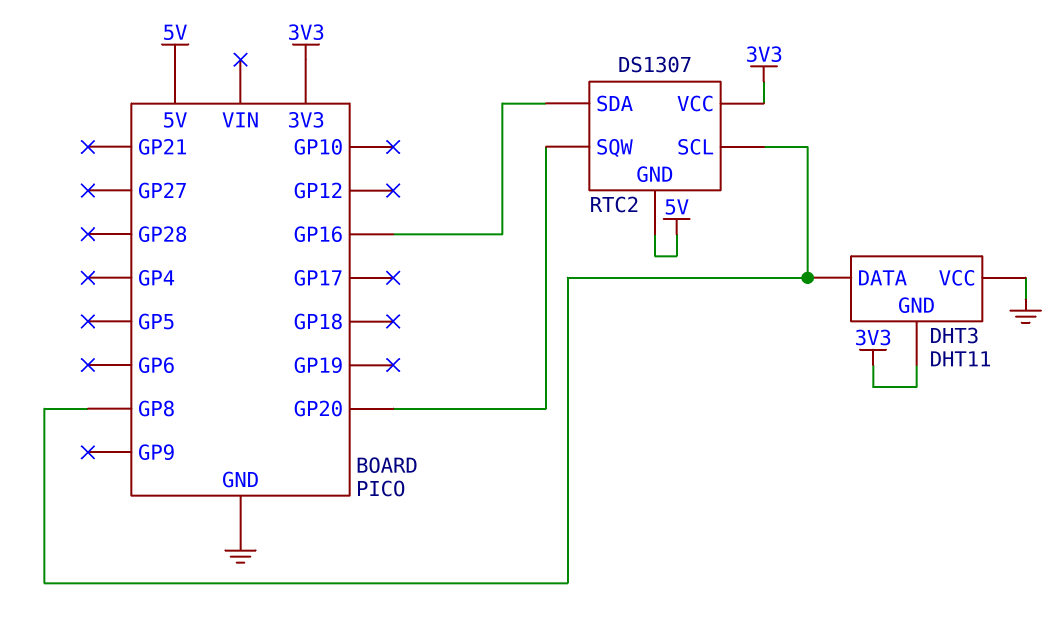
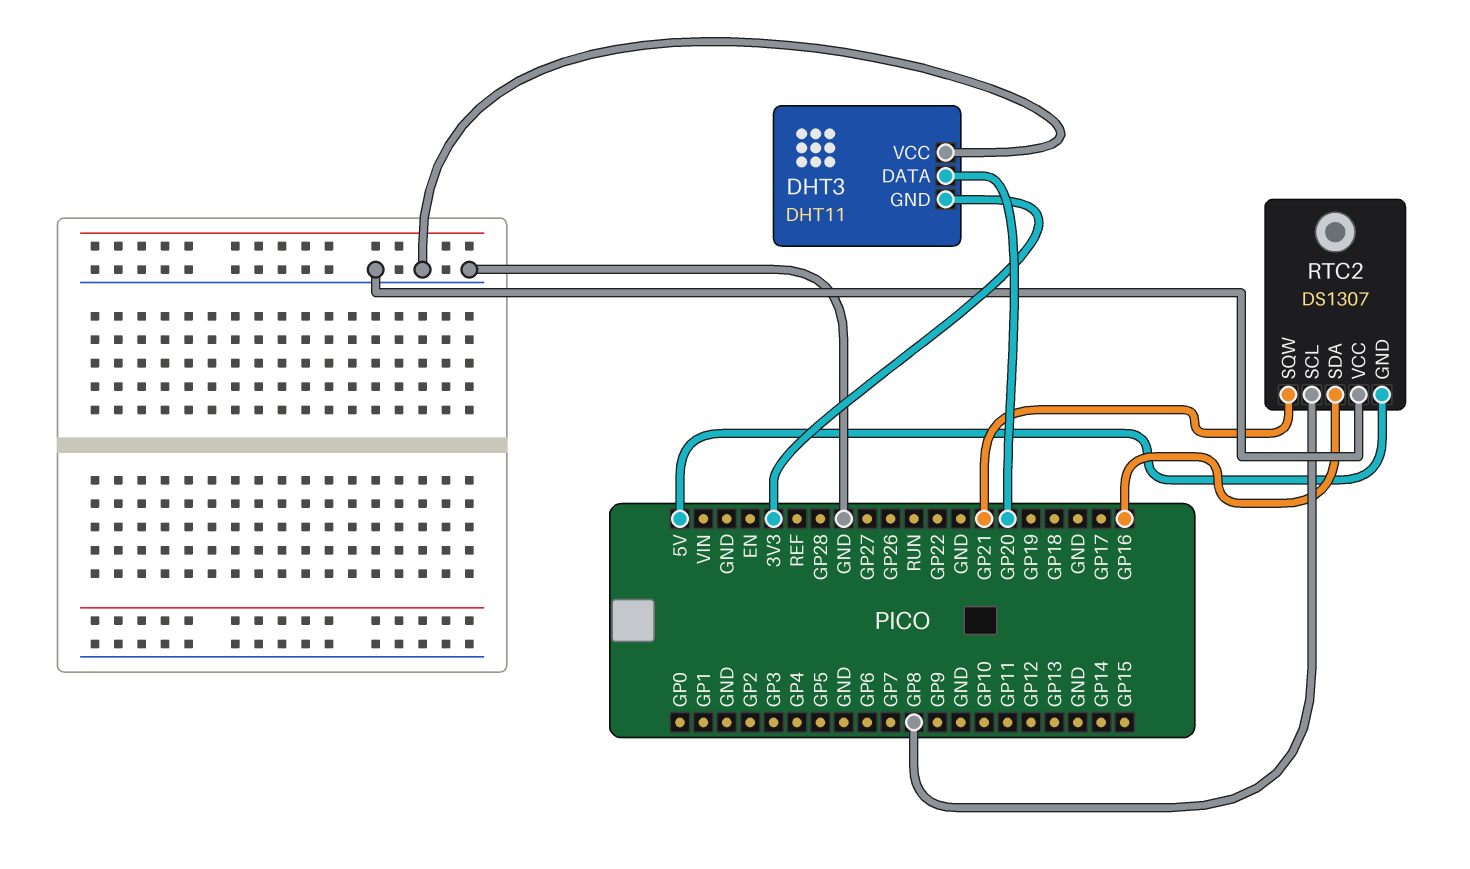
DHT3 pin DATA: GP8 -> GP20
RTC2 pin SQW: GP20 -> GP21
RTC2 pin VCC: 3V3 -> GND

